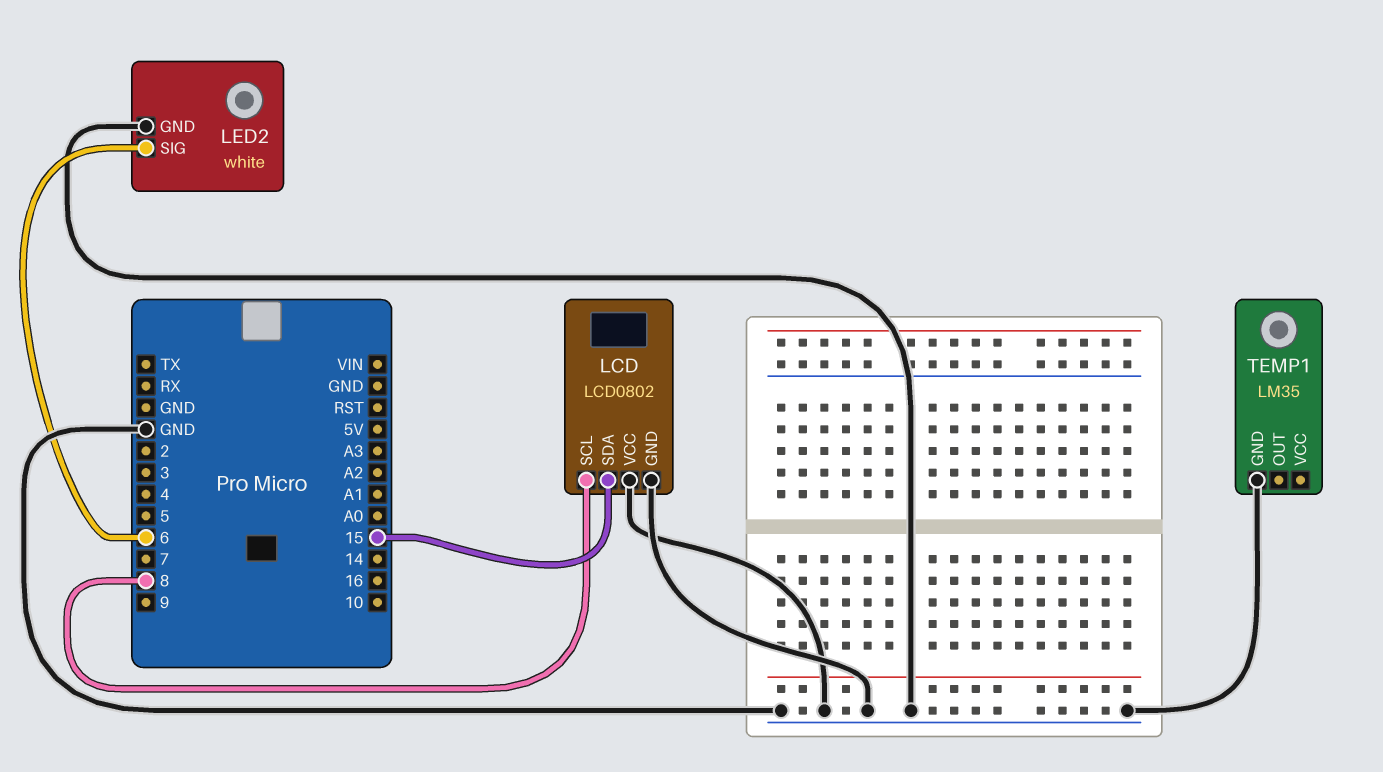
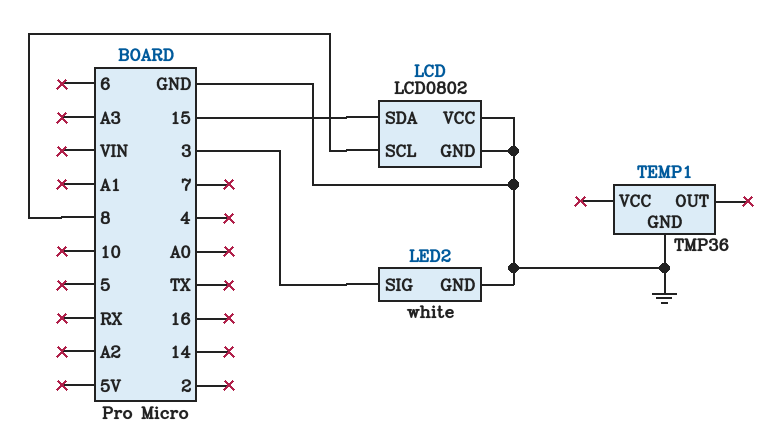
LED2 pin SIG: 6 -> 3
TEMP1: LM35 -> TMP36

